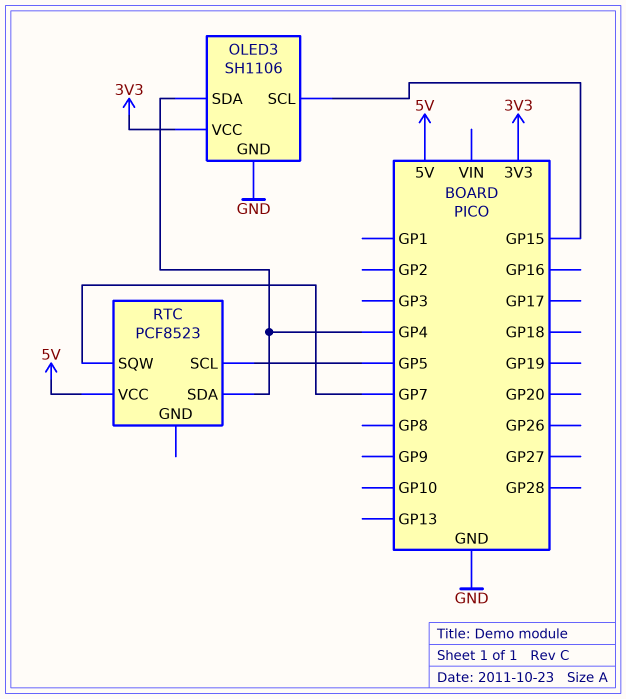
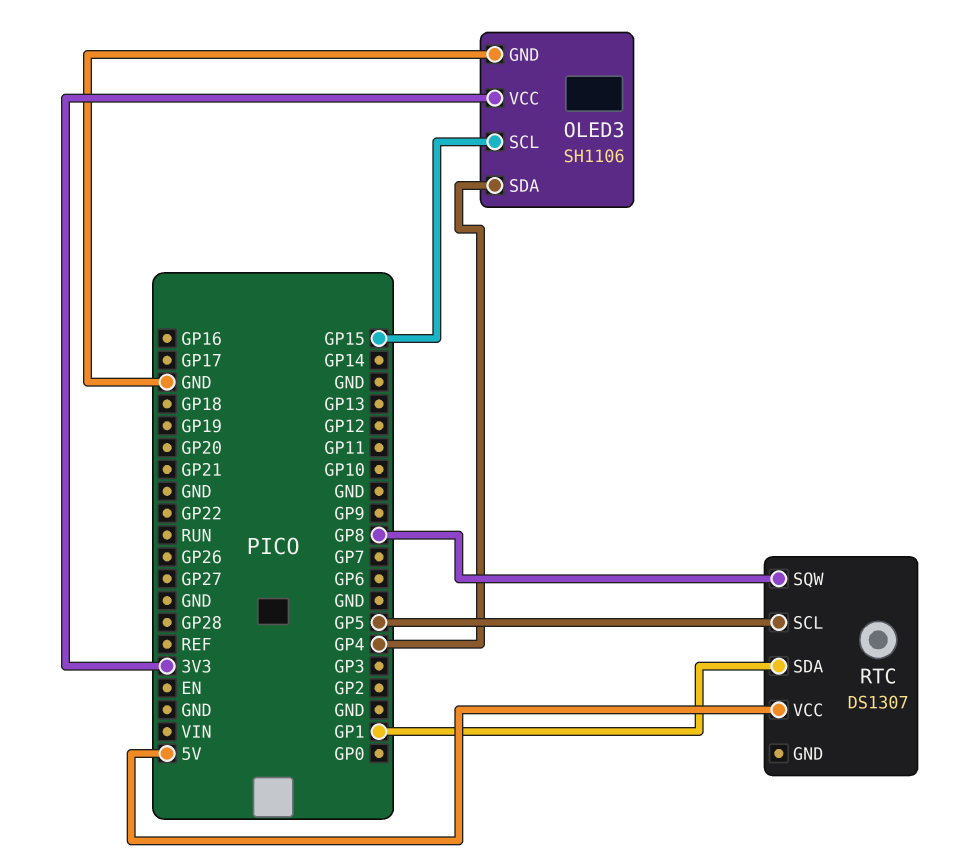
RTC: PCF8523 -> DS1307
RTC pin SDA: GP4 -> GP1
RTC pin SQW: GP7 -> GP8

